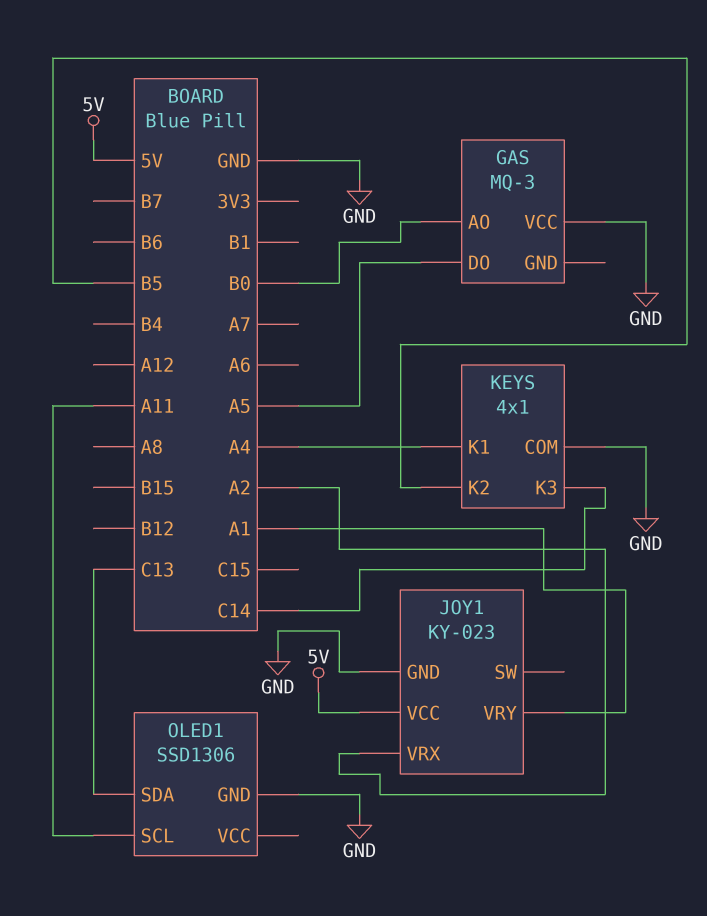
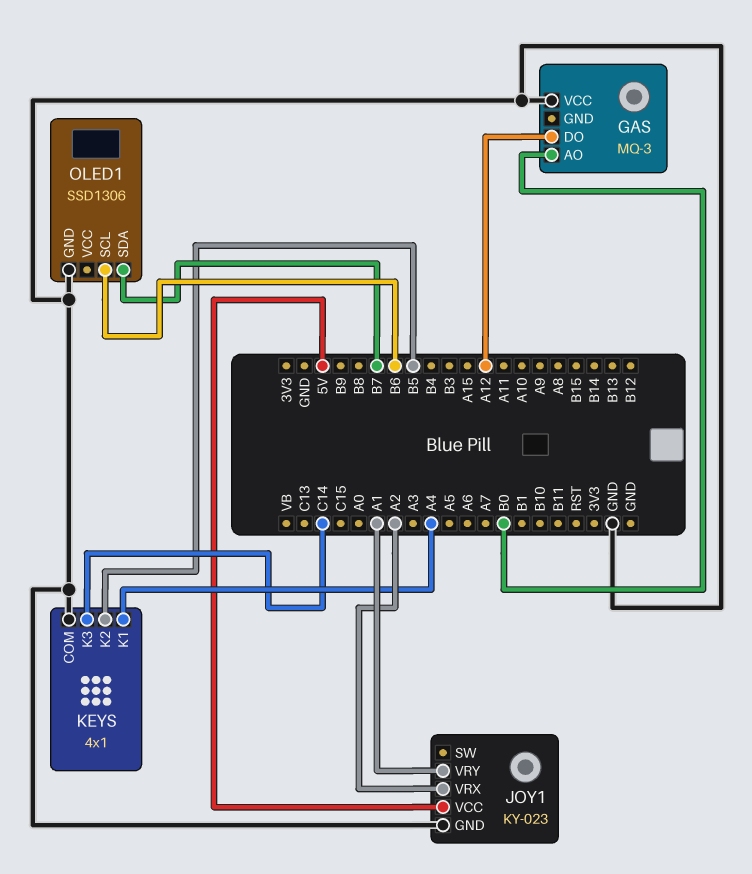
GAS pin DO: A5 -> A12
OLED1 pin SCL: A11 -> B6
OLED1 pin SDA: C13 -> B7

